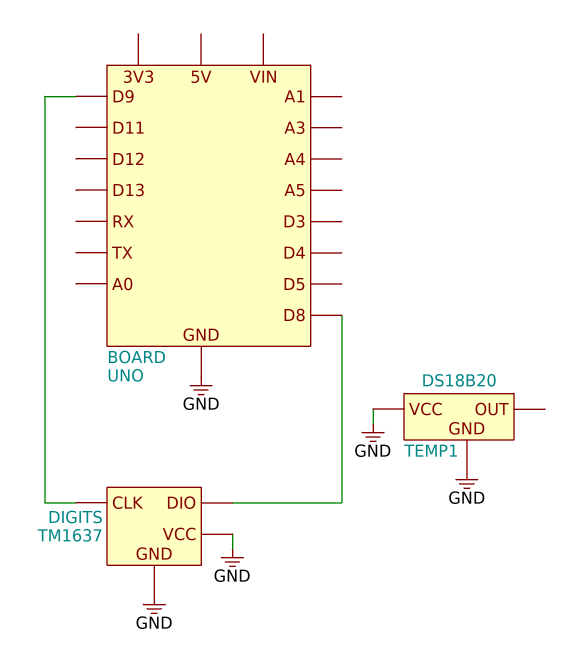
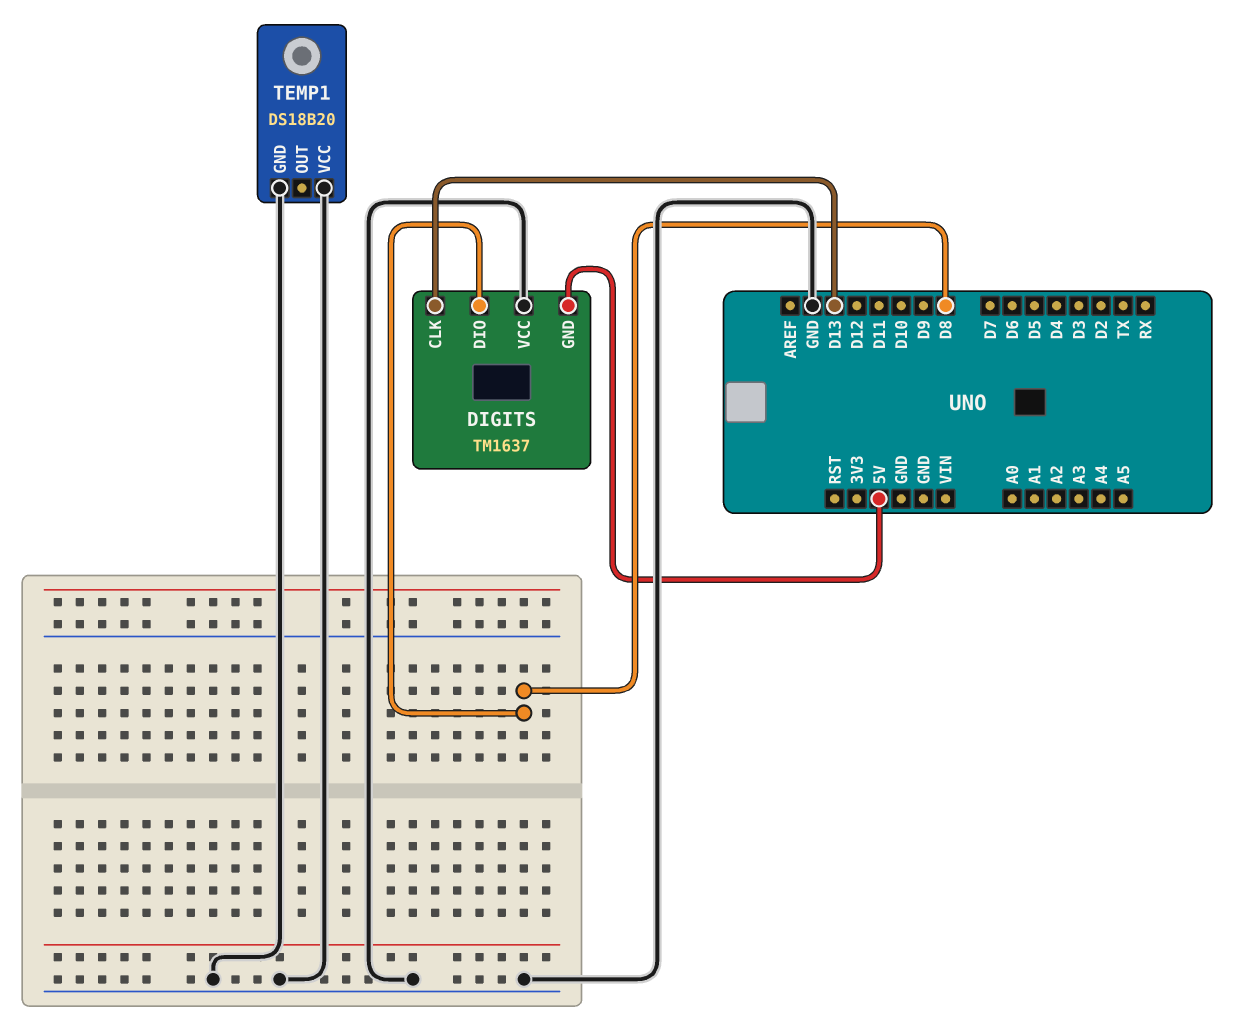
DIGITS pin CLK: D9 -> D13
DIGITS pin GND: GND -> 5V

